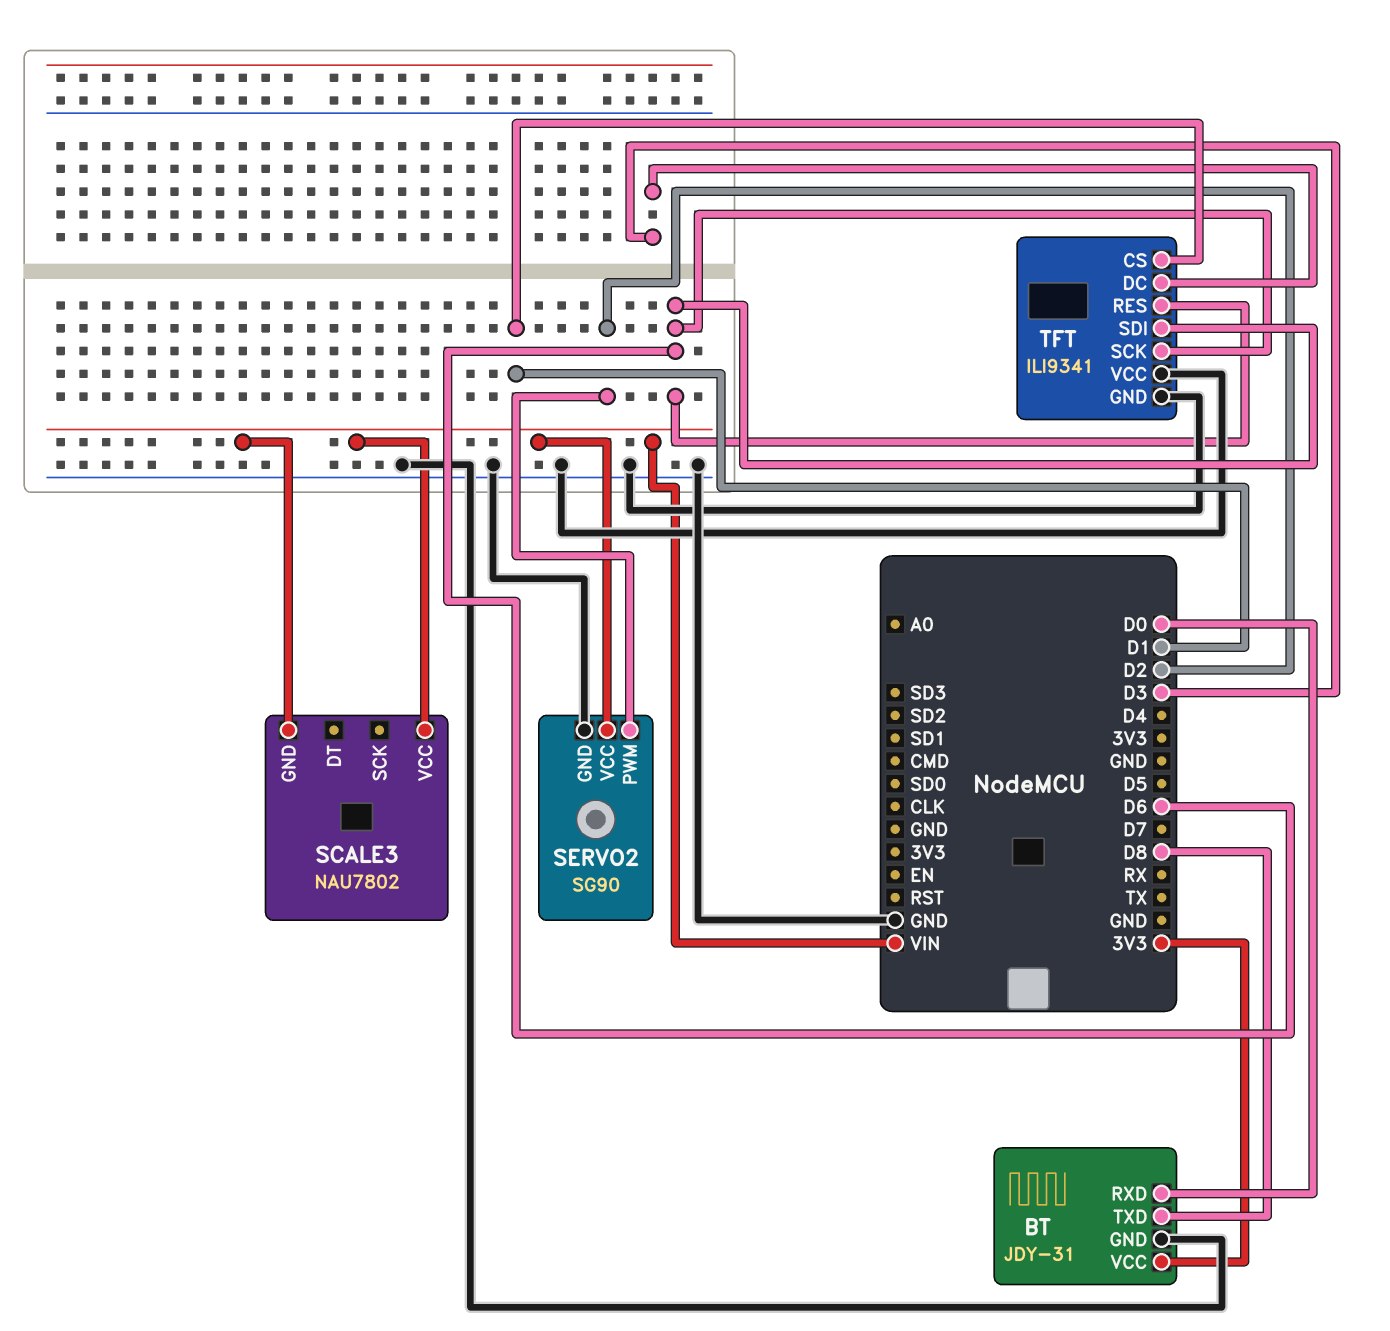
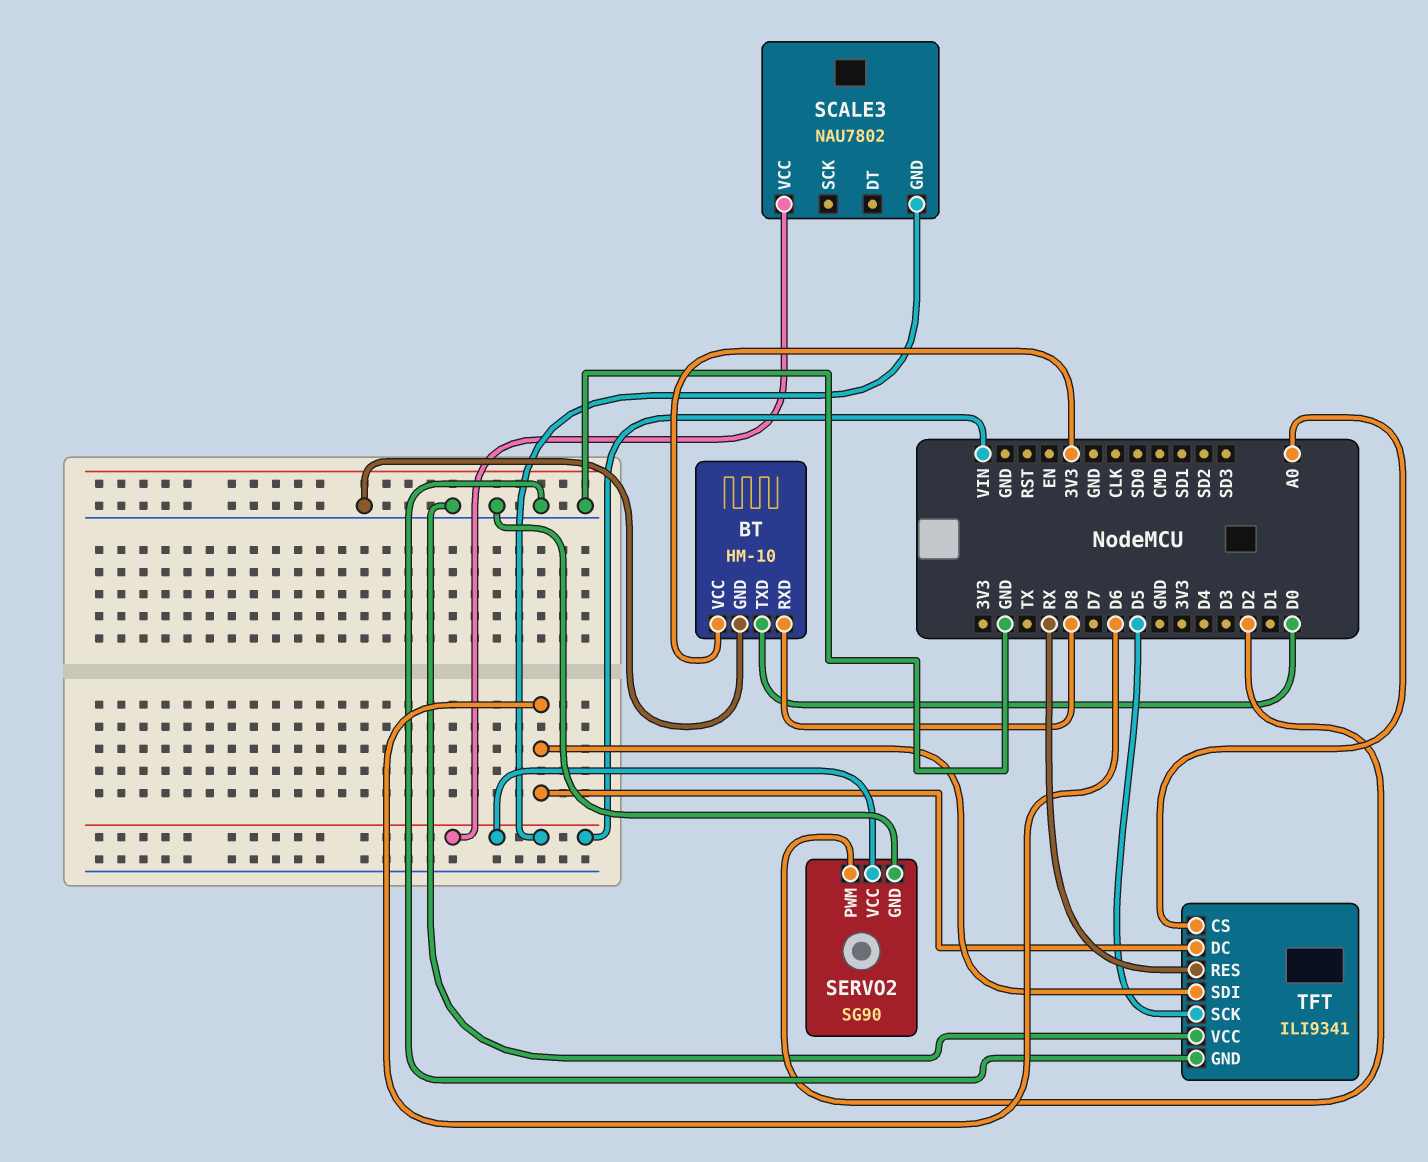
BT: JDY-31 -> HM-10
BT pin RXD: D0 -> D8
BT pin TXD: D8 -> D0
TFT pin CS: D1 -> A0
TFT pin DC: D3 -> D6
TFT pin RES: D6 -> RX
TFT pin SCK: D6 -> D5

